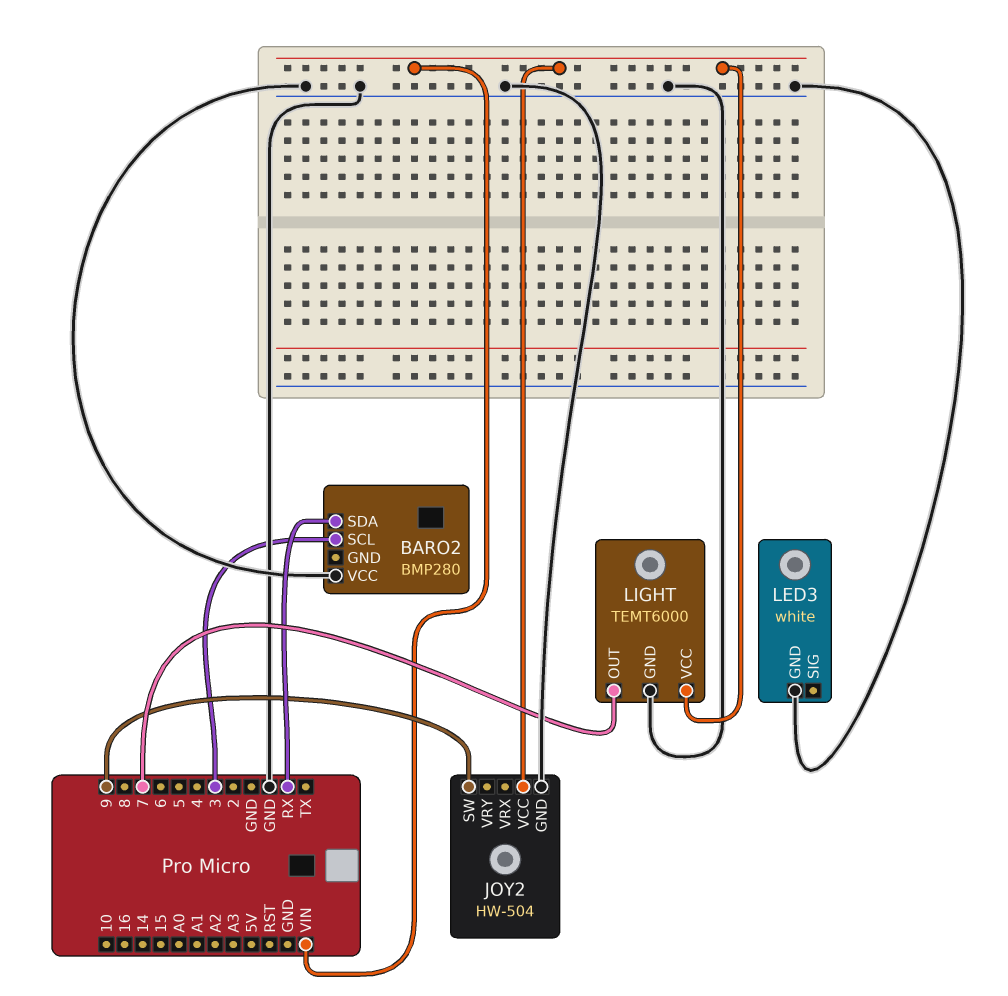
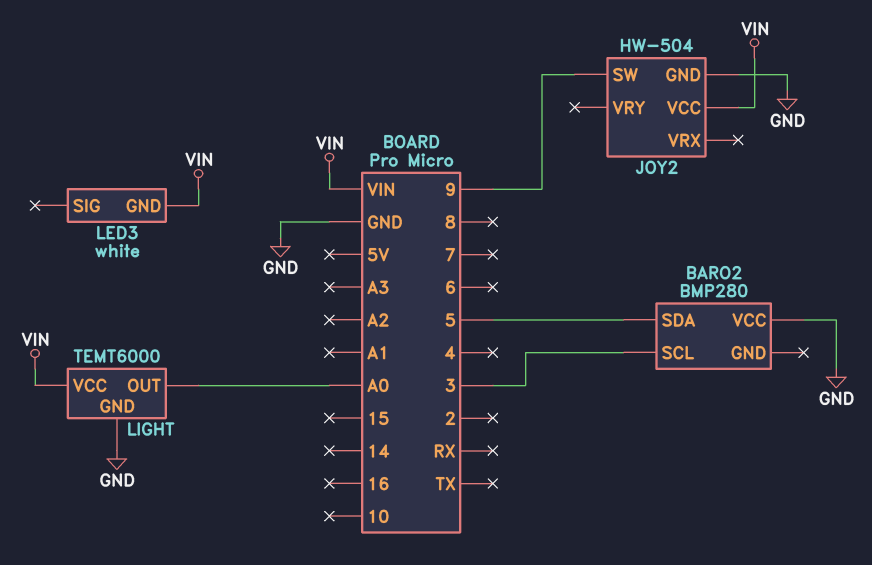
BARO2 pin SDA: RX -> 5
LED3 pin GND: GND -> VIN
LIGHT pin OUT: 7 -> A0

